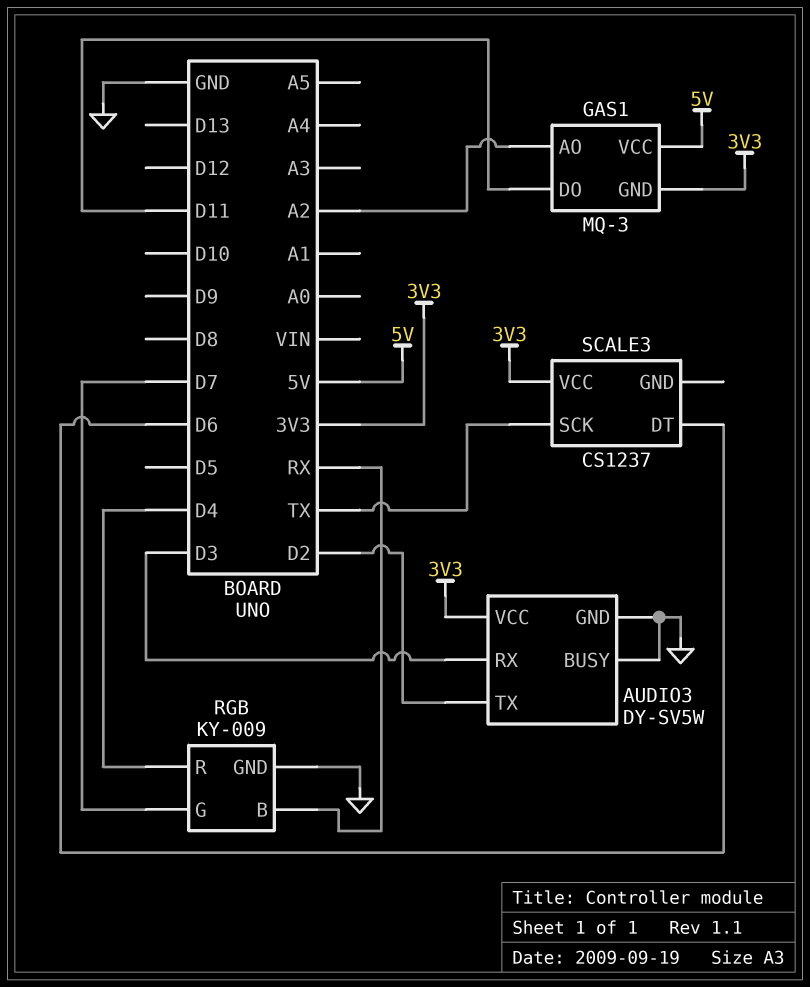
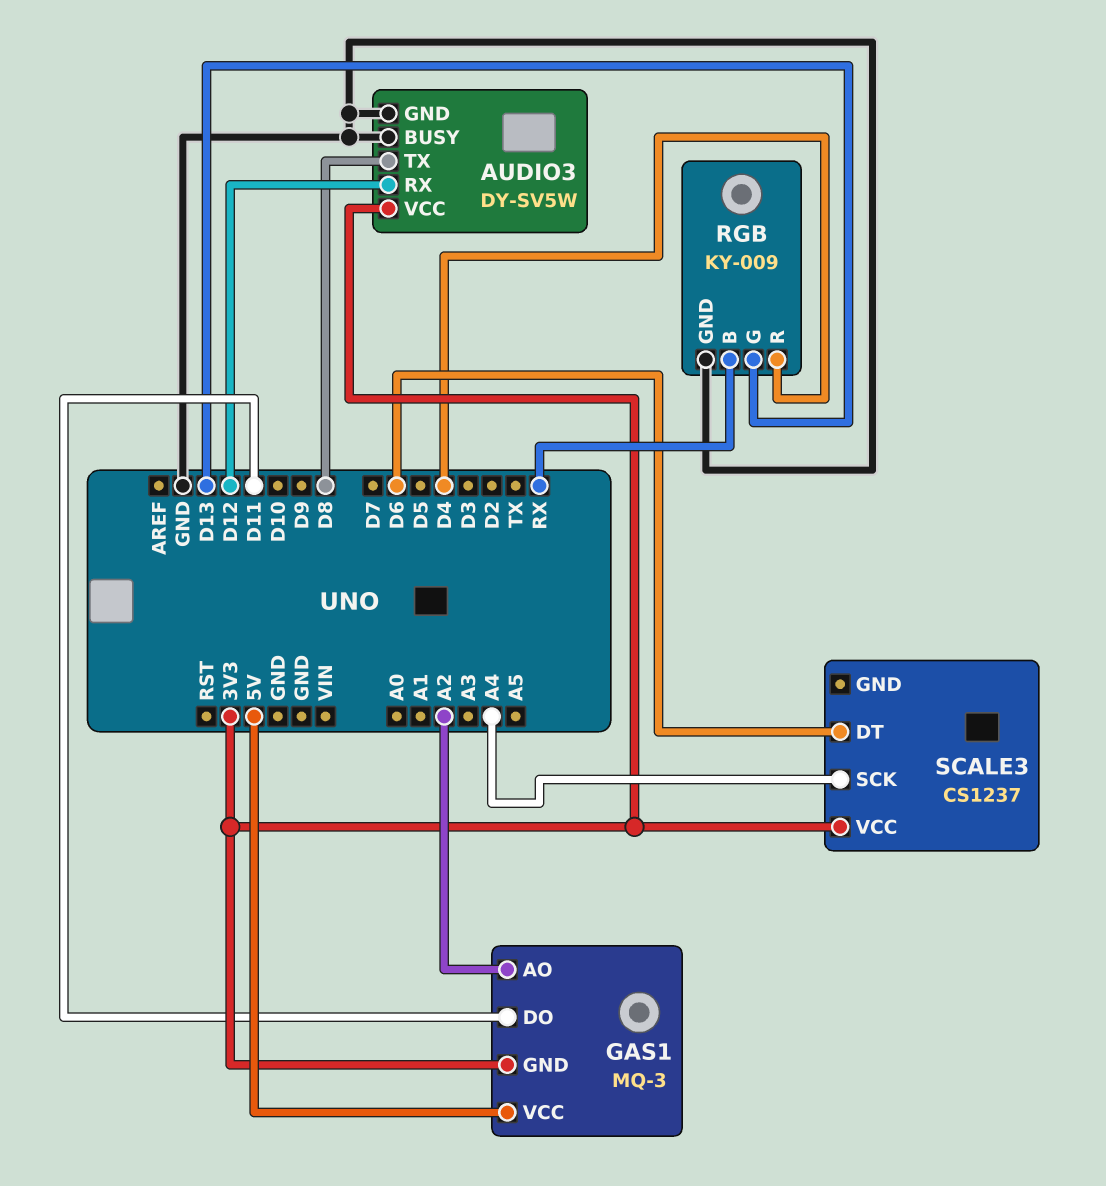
AUDIO3 pin RX: D3 -> D12
AUDIO3 pin TX: D2 -> D8
RGB pin G: D7 -> D13
SCALE3 pin SCK: TX -> A4

